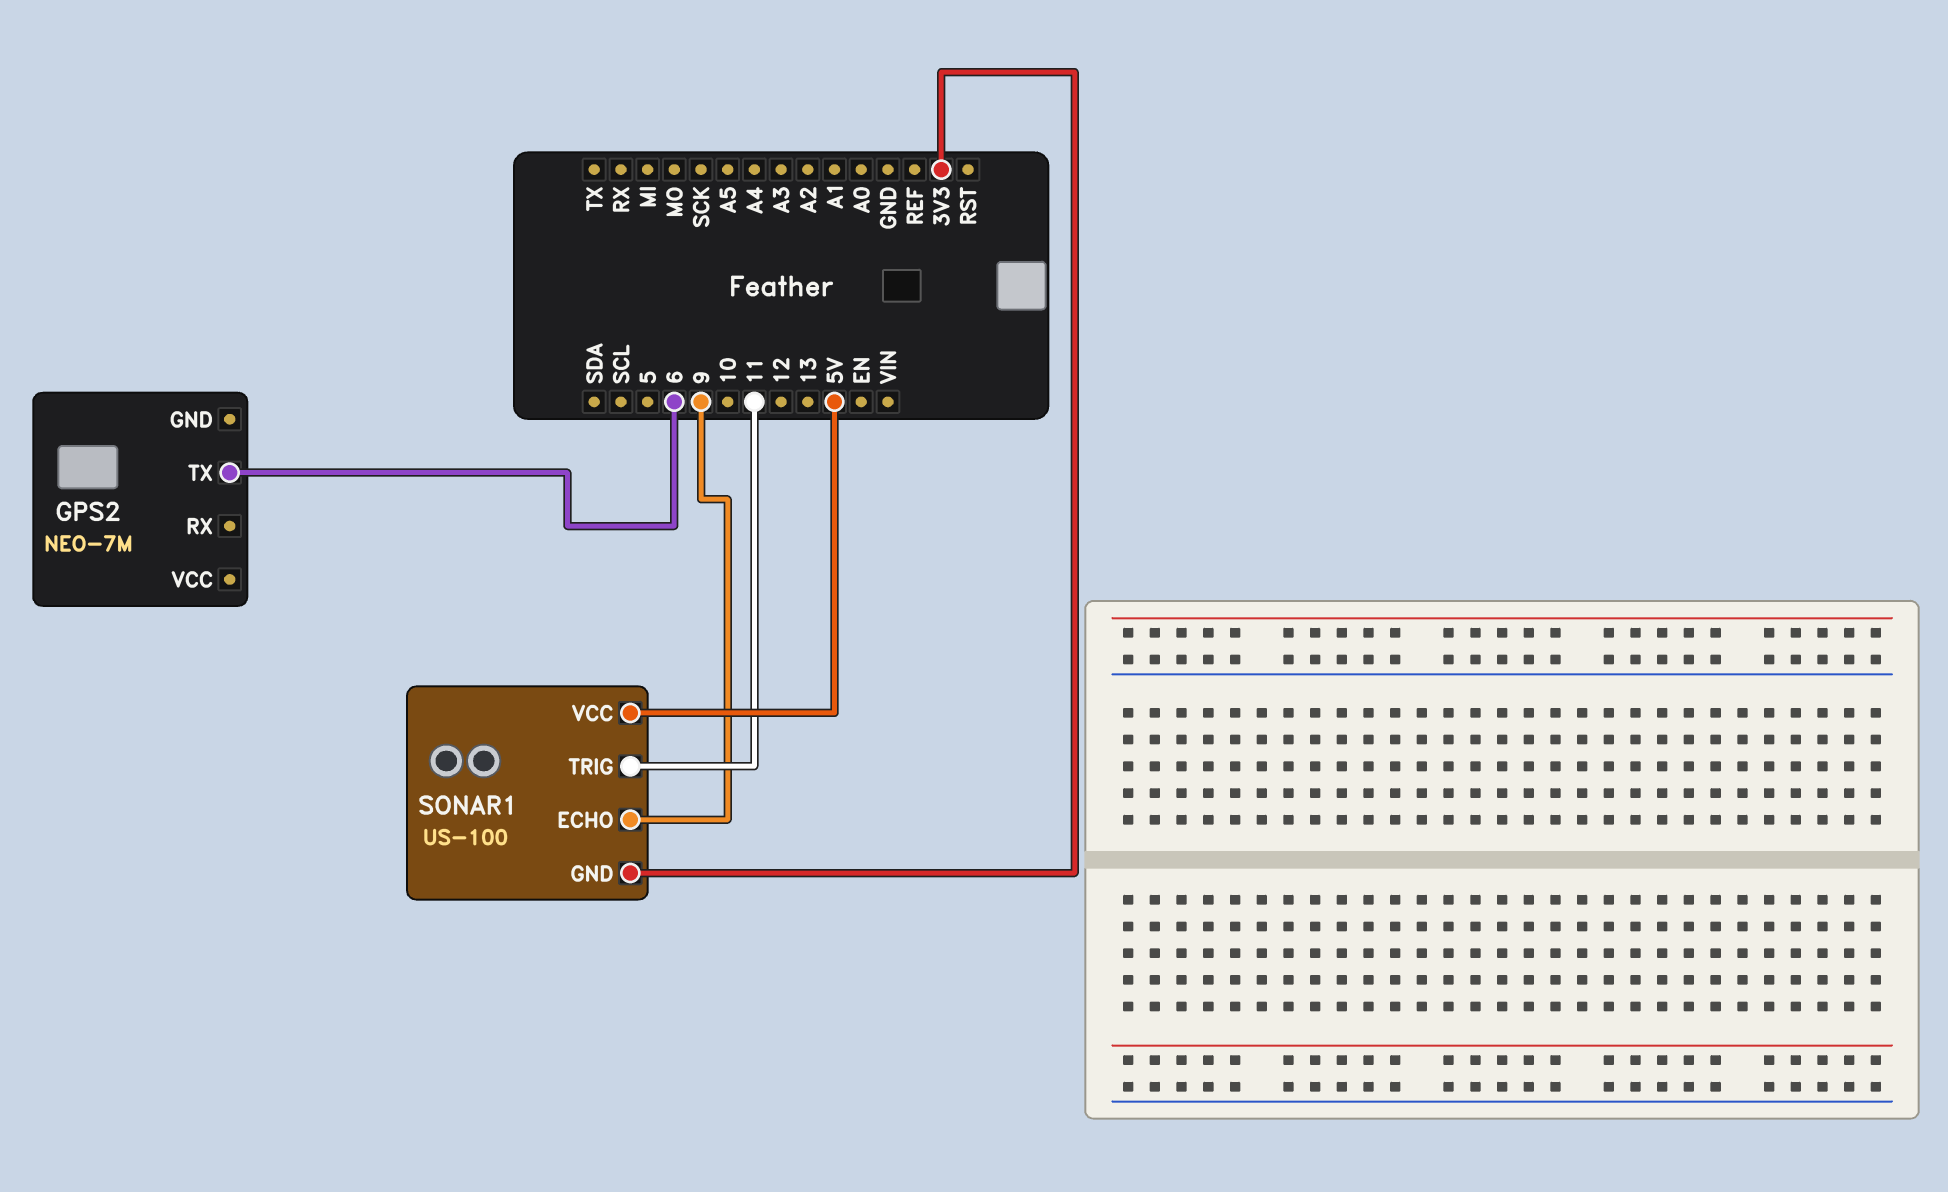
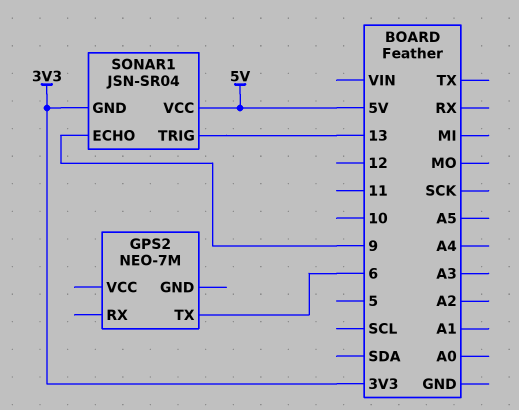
SONAR1: US-100 -> JSN-SR04
SONAR1 pin TRIG: 11 -> 13

